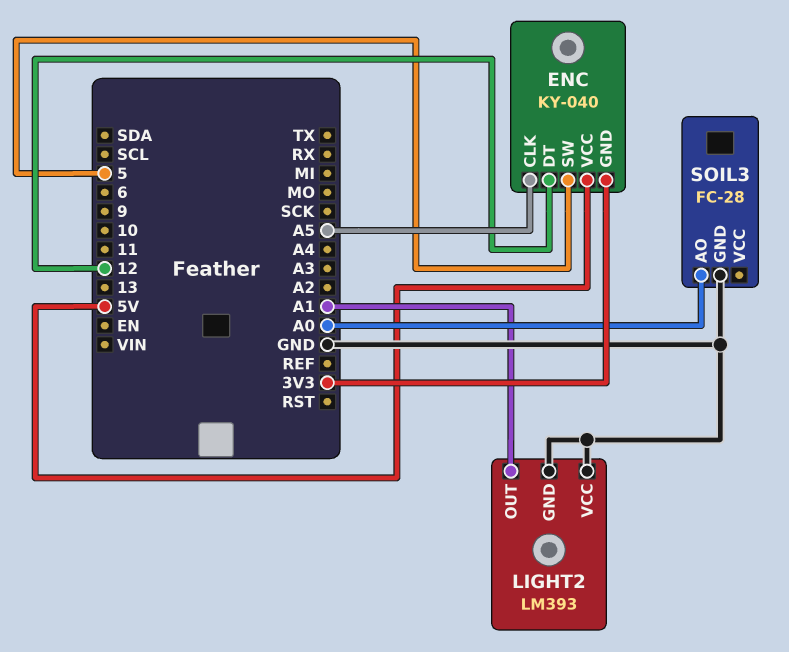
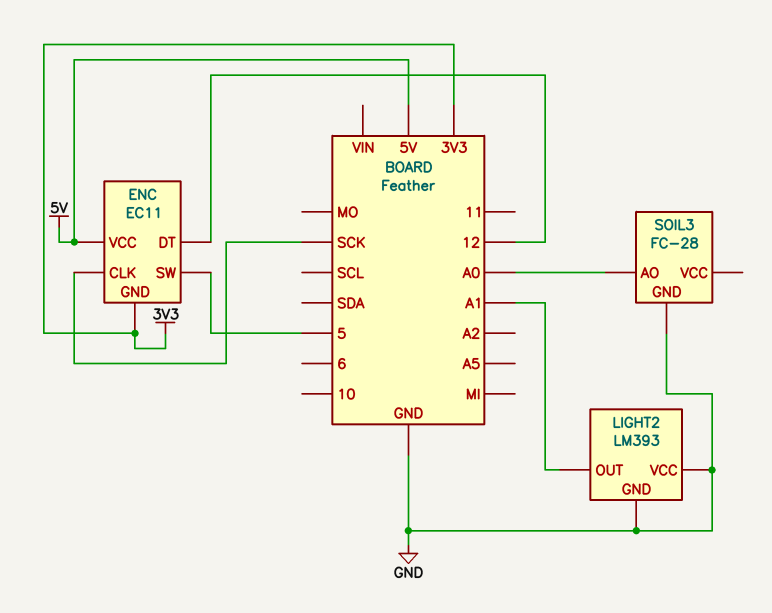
ENC: KY-040 -> EC11
ENC pin CLK: A5 -> SCK

